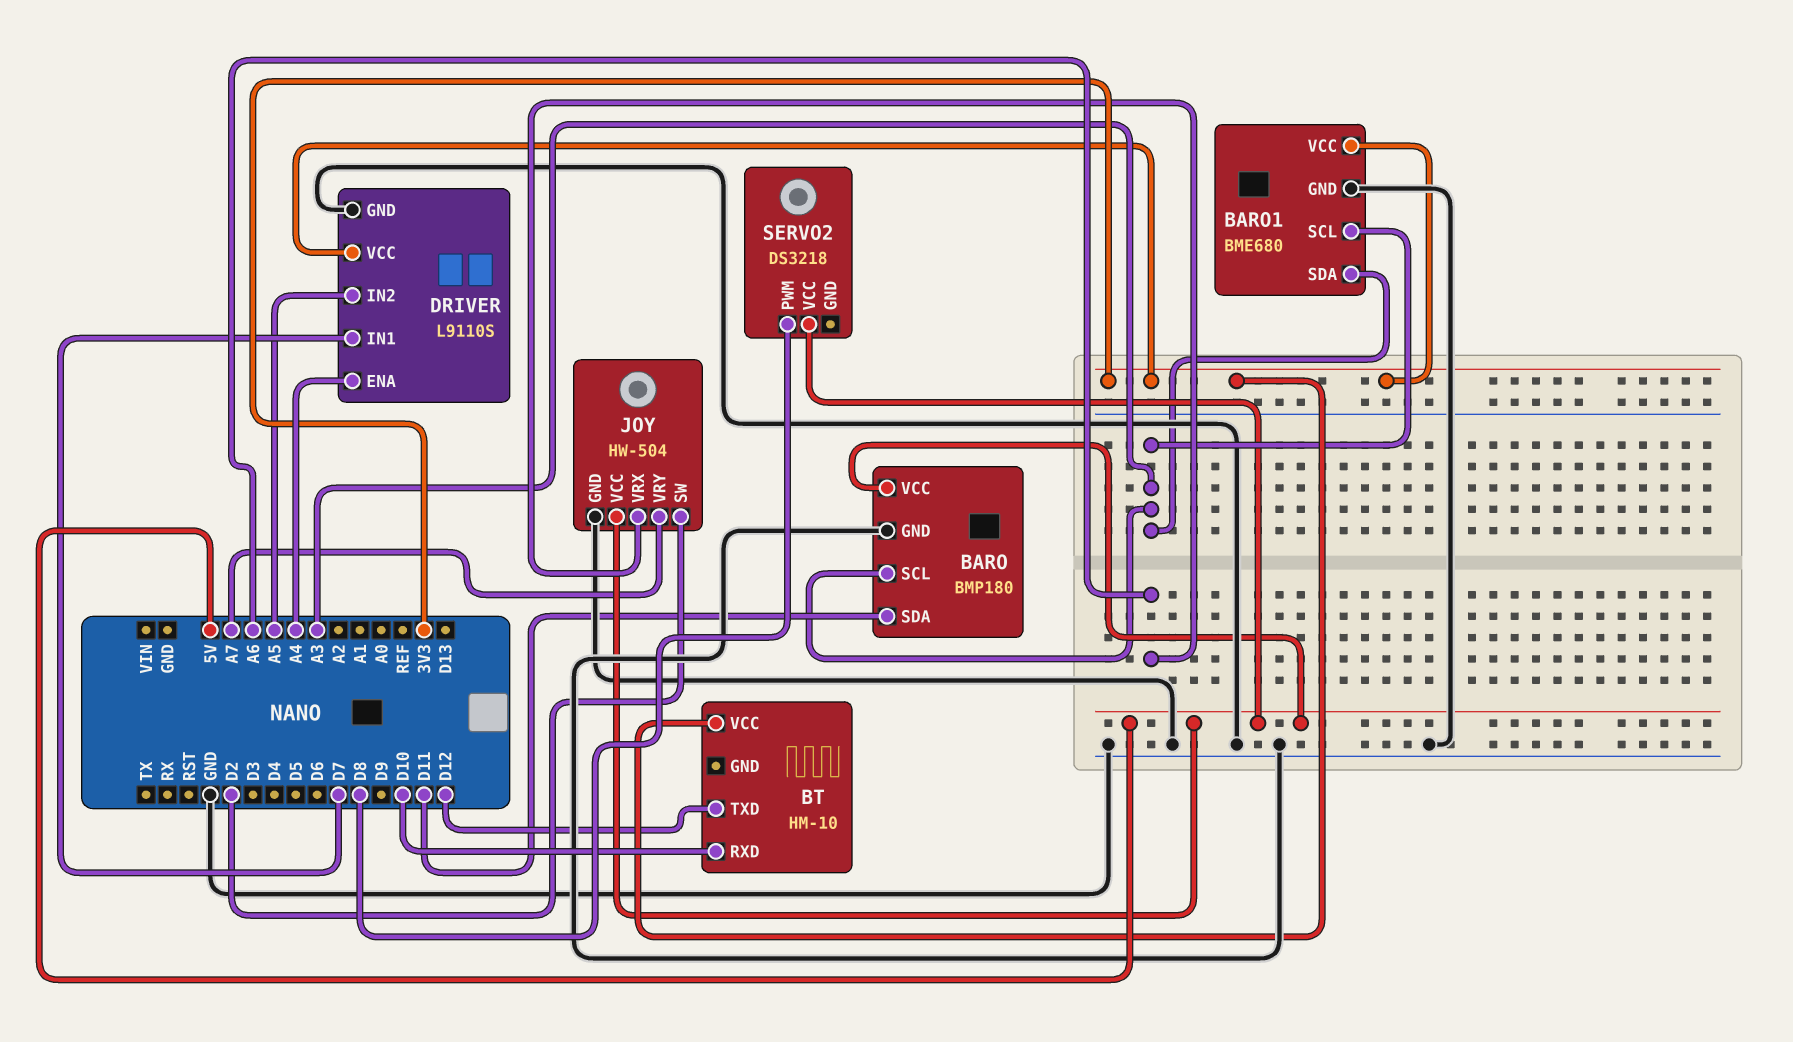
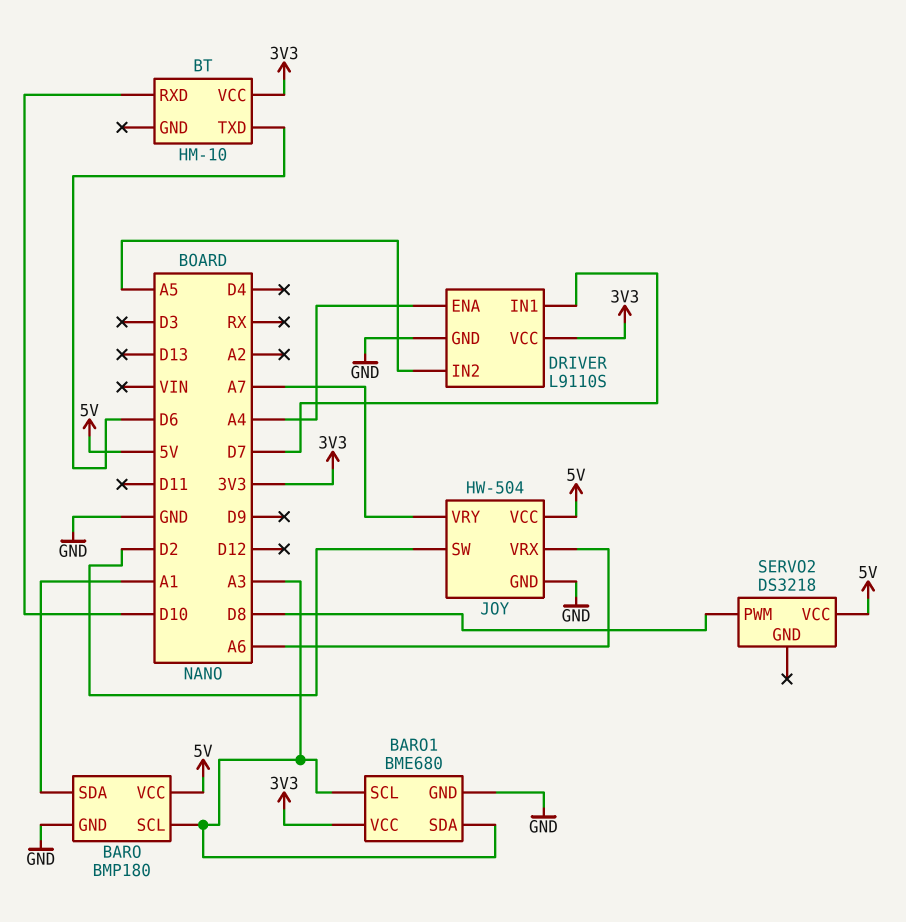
BARO pin SDA: D11 -> A1
BT pin TXD: D12 -> D6

